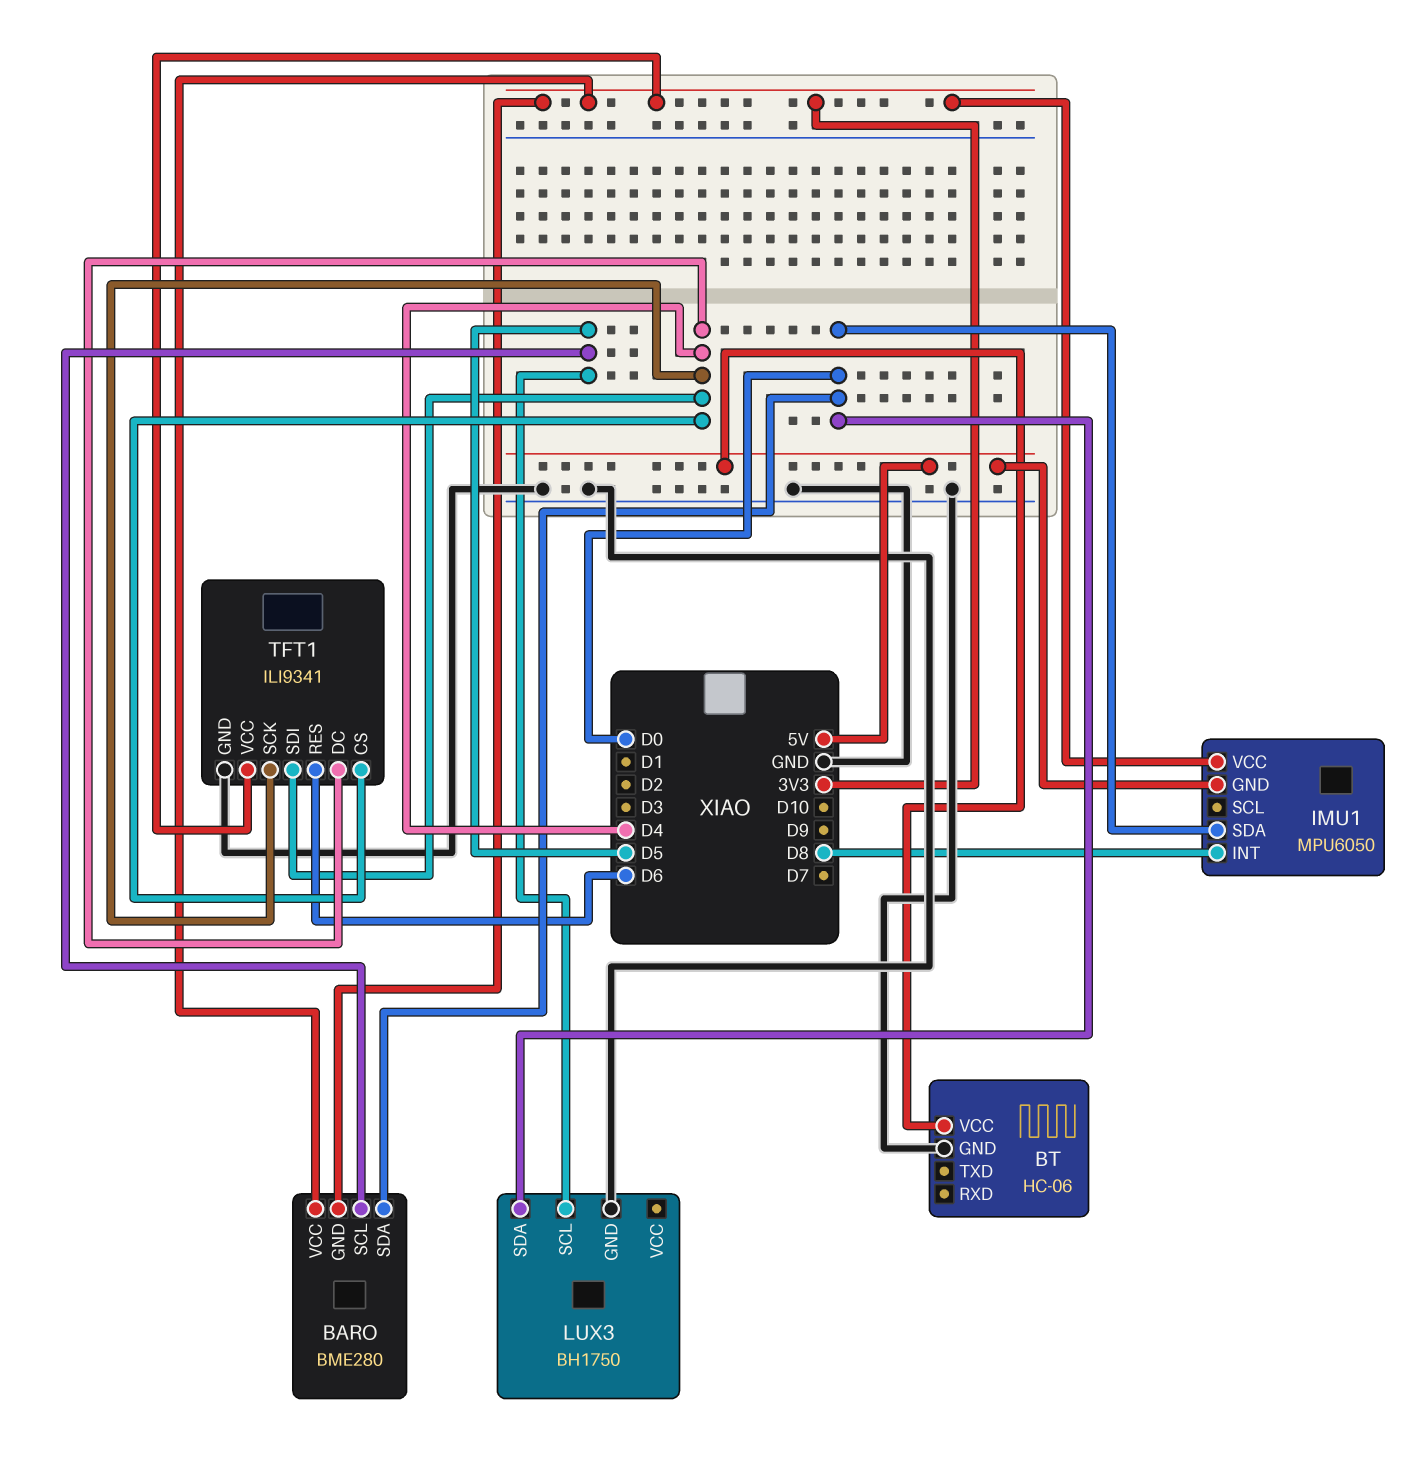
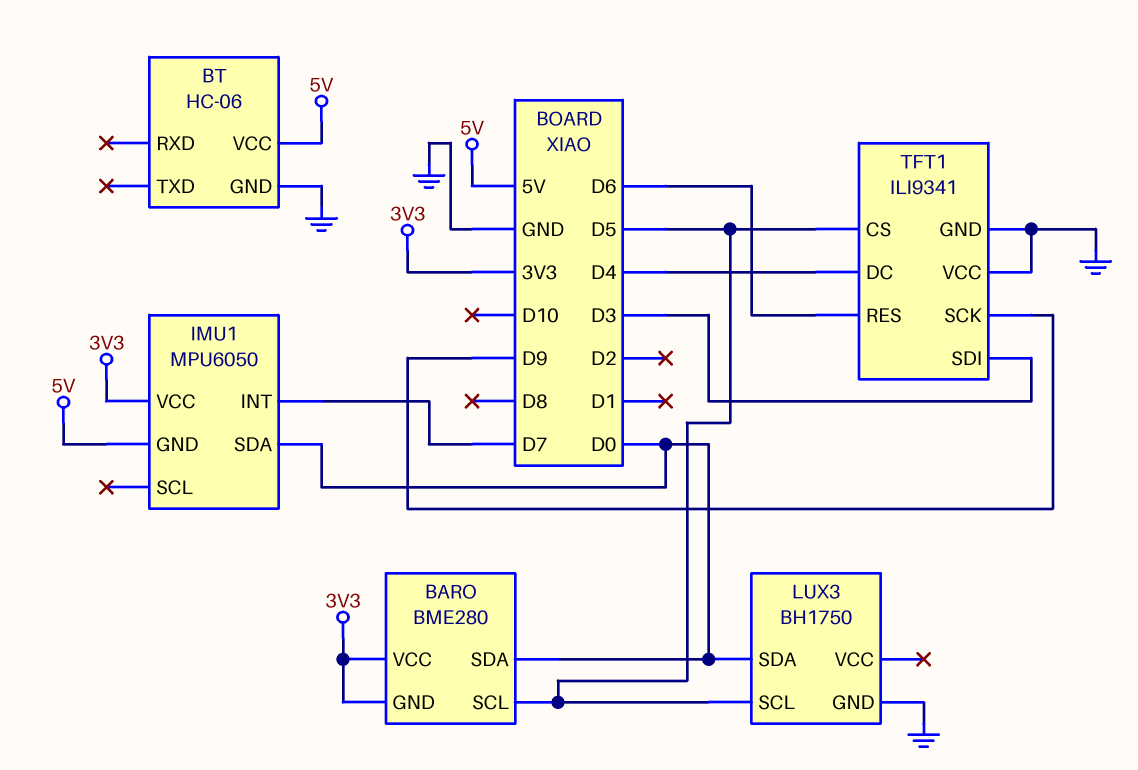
IMU1 pin INT: D8 -> D7
TFT1 pin CS: D4 -> D5
TFT1 pin SCK: D4 -> D9
TFT1 pin SDI: D4 -> D3
TFT1 pin VCC: 3V3 -> GND

